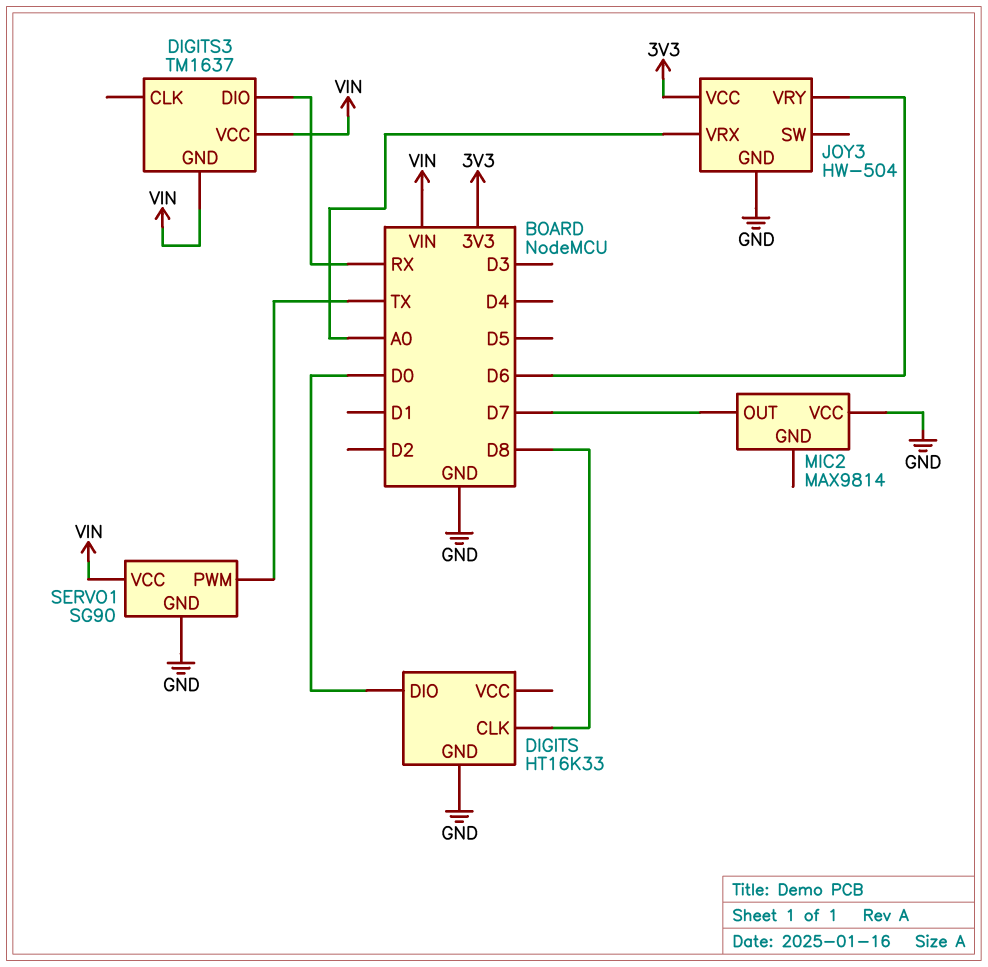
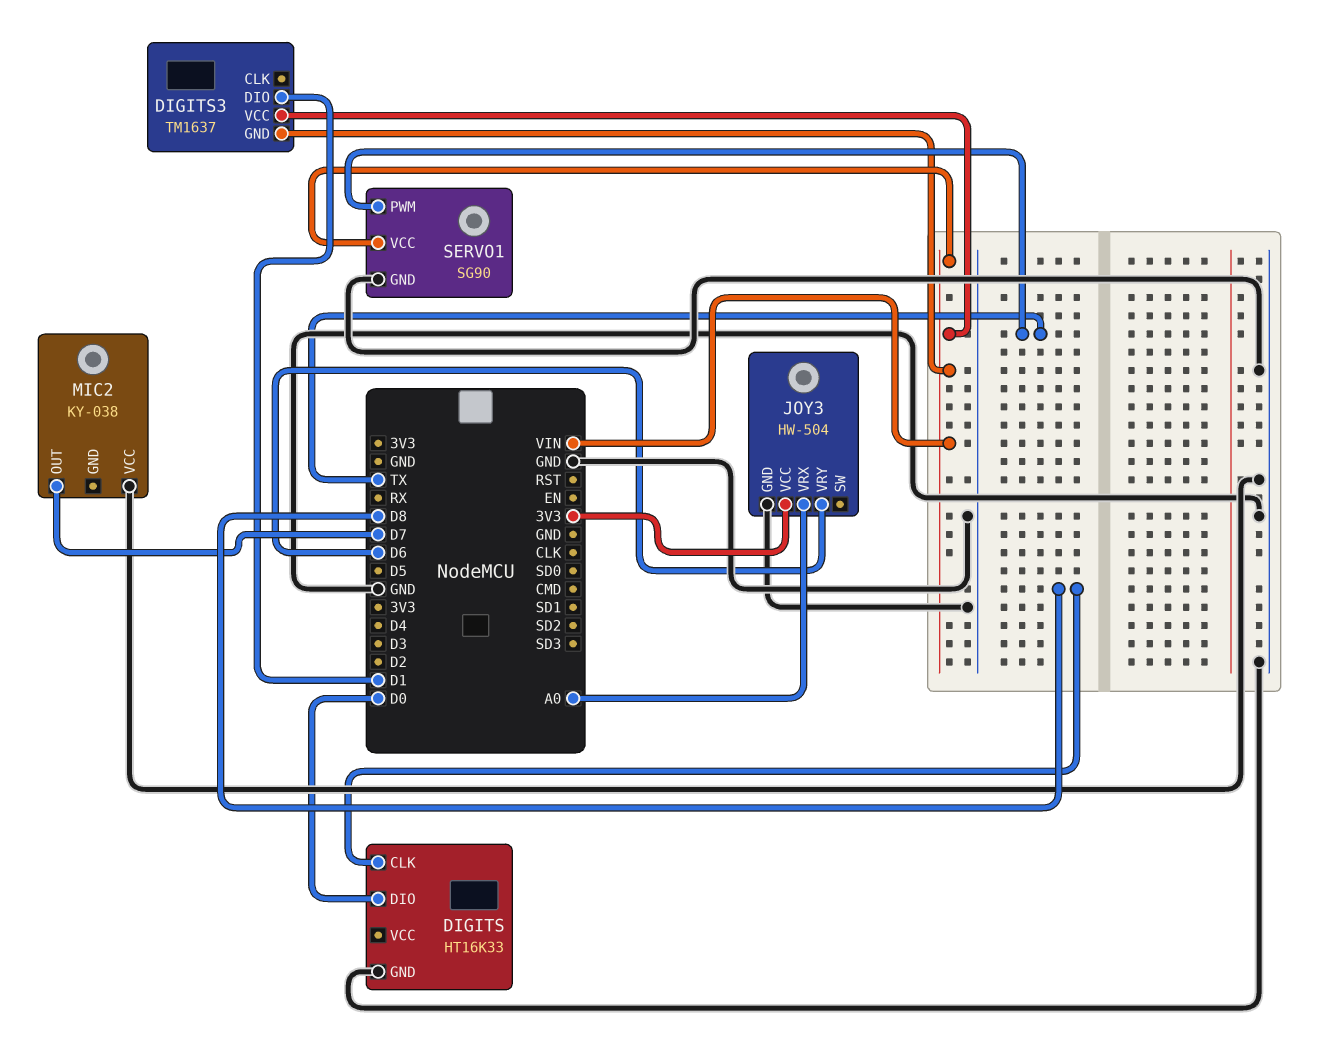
DIGITS3 pin DIO: RX -> D1
MIC2: MAX9814 -> KY-038

